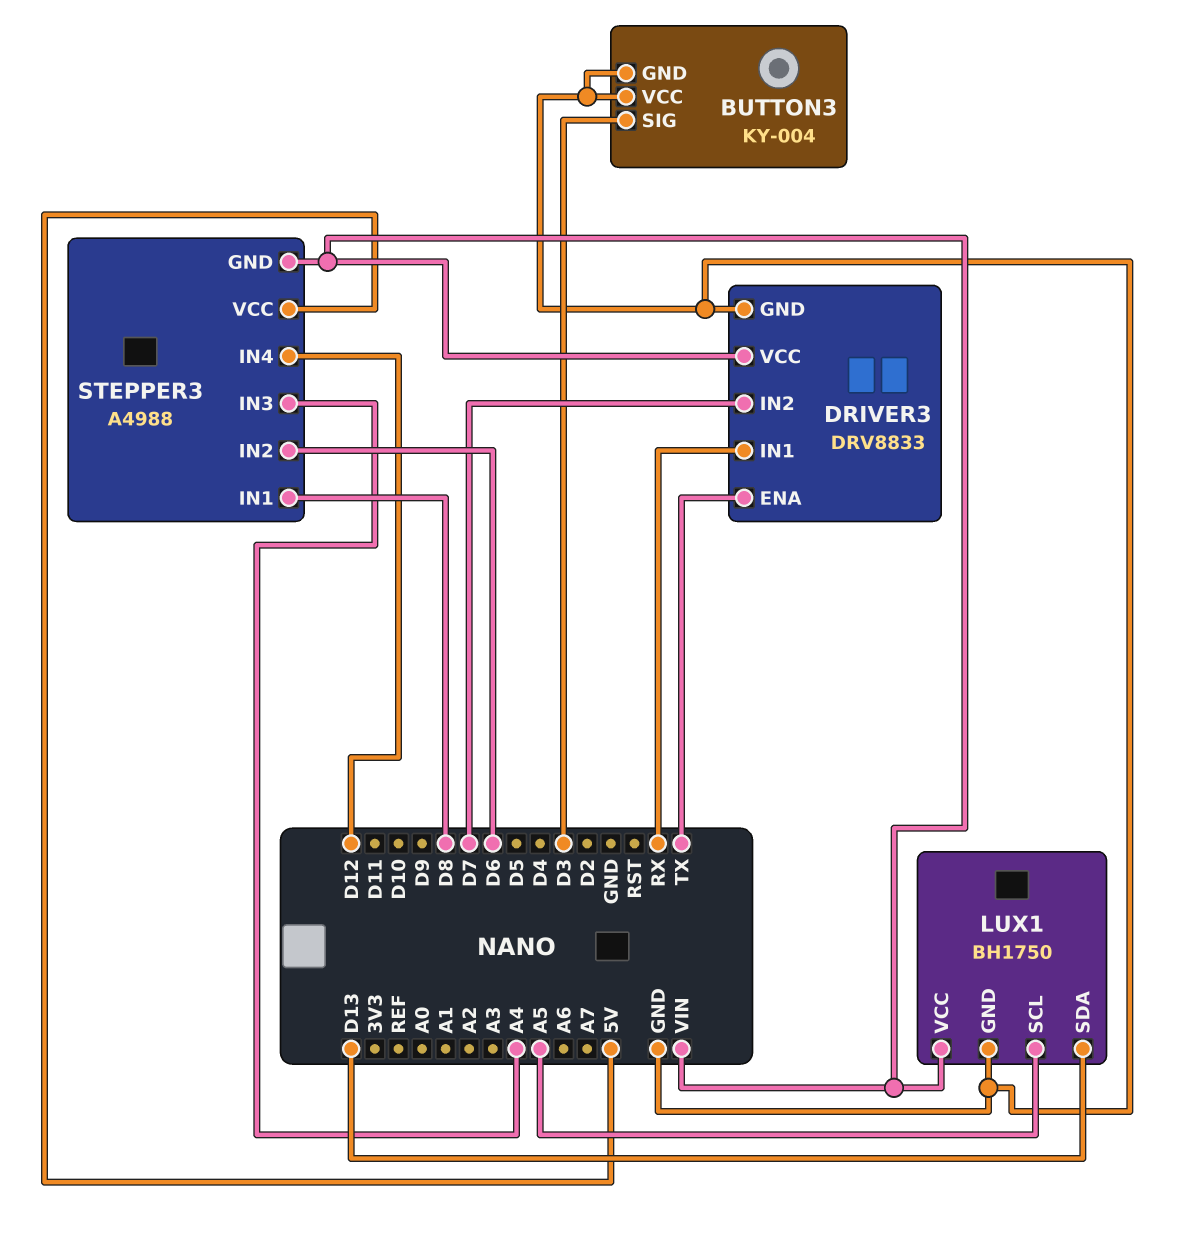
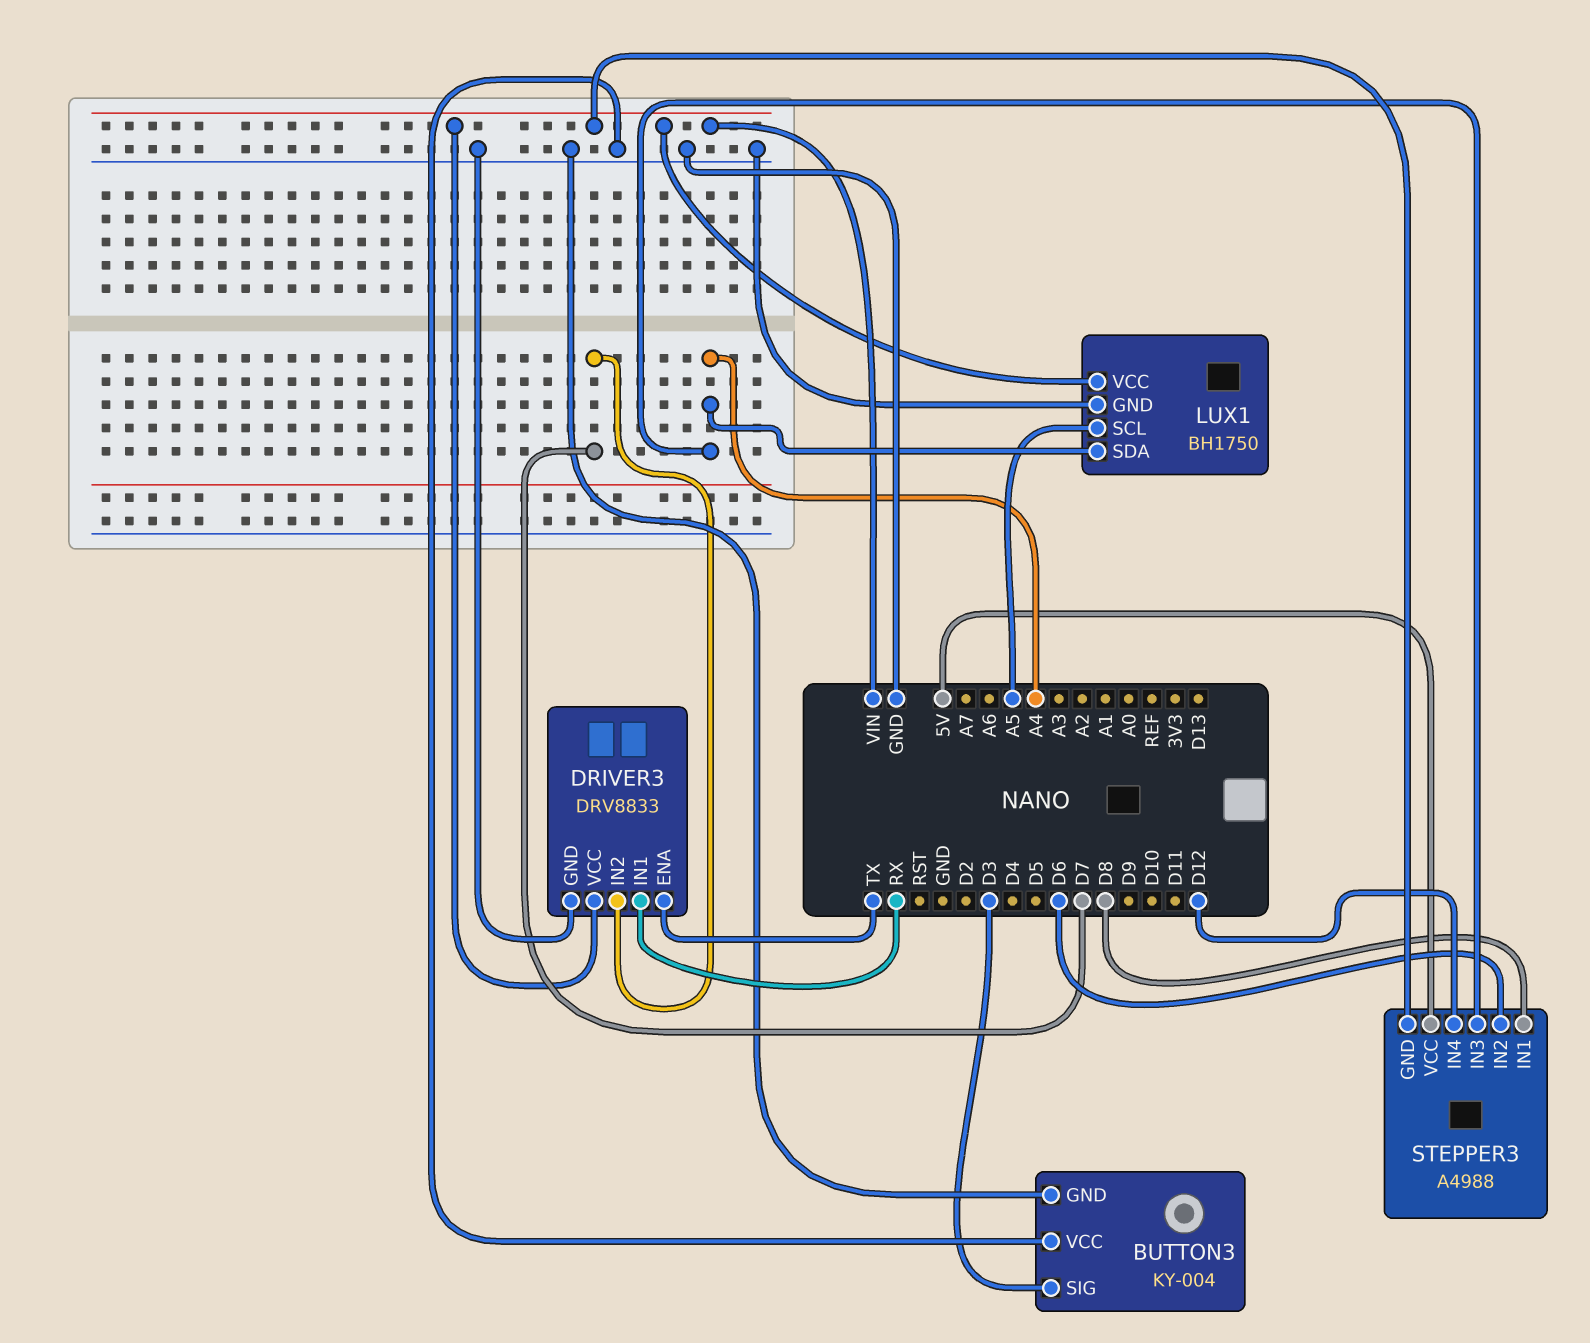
LUX1 pin SDA: D13 -> A4

